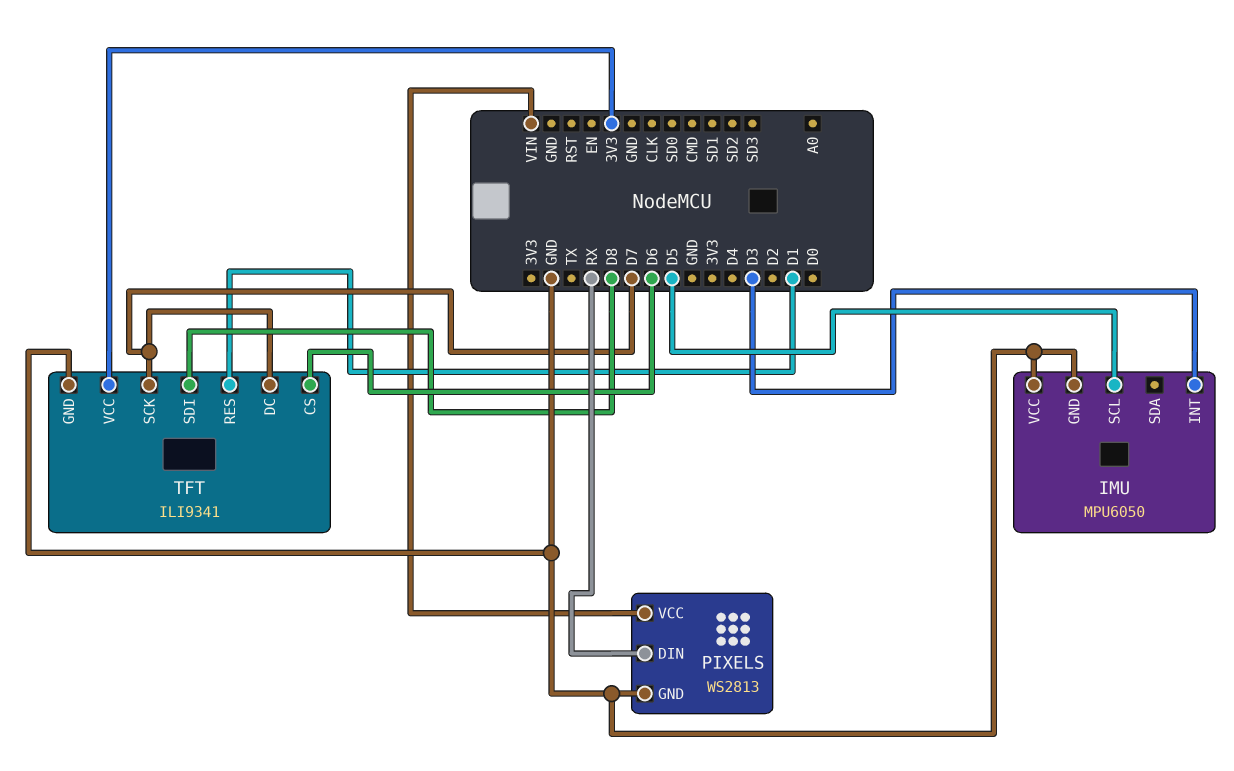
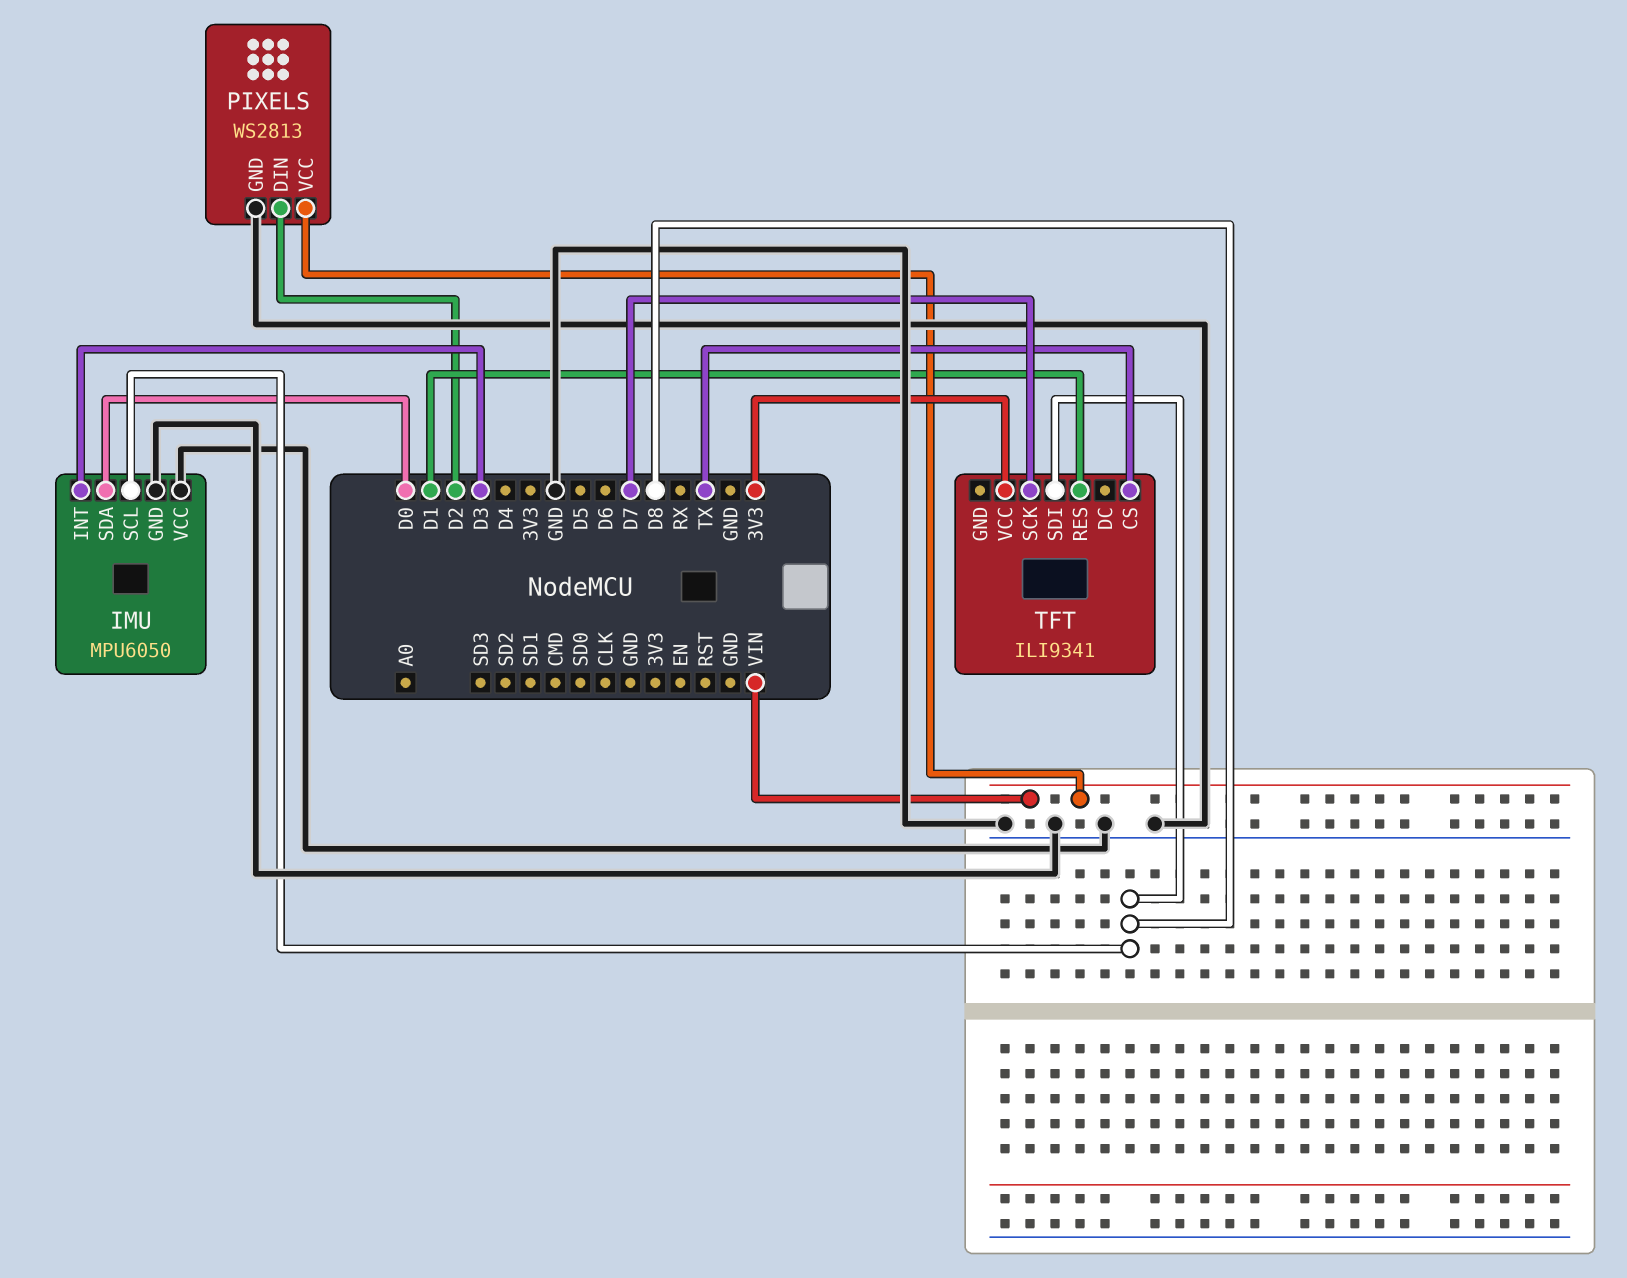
IMU pin SCL: D5 -> D8
IMU pin SDA: none -> D0
PIXELS pin DIN: RX -> D2
TFT pin CS: D6 -> TX
TFT pin DC: D7 -> none
TFT pin GND: GND -> none

